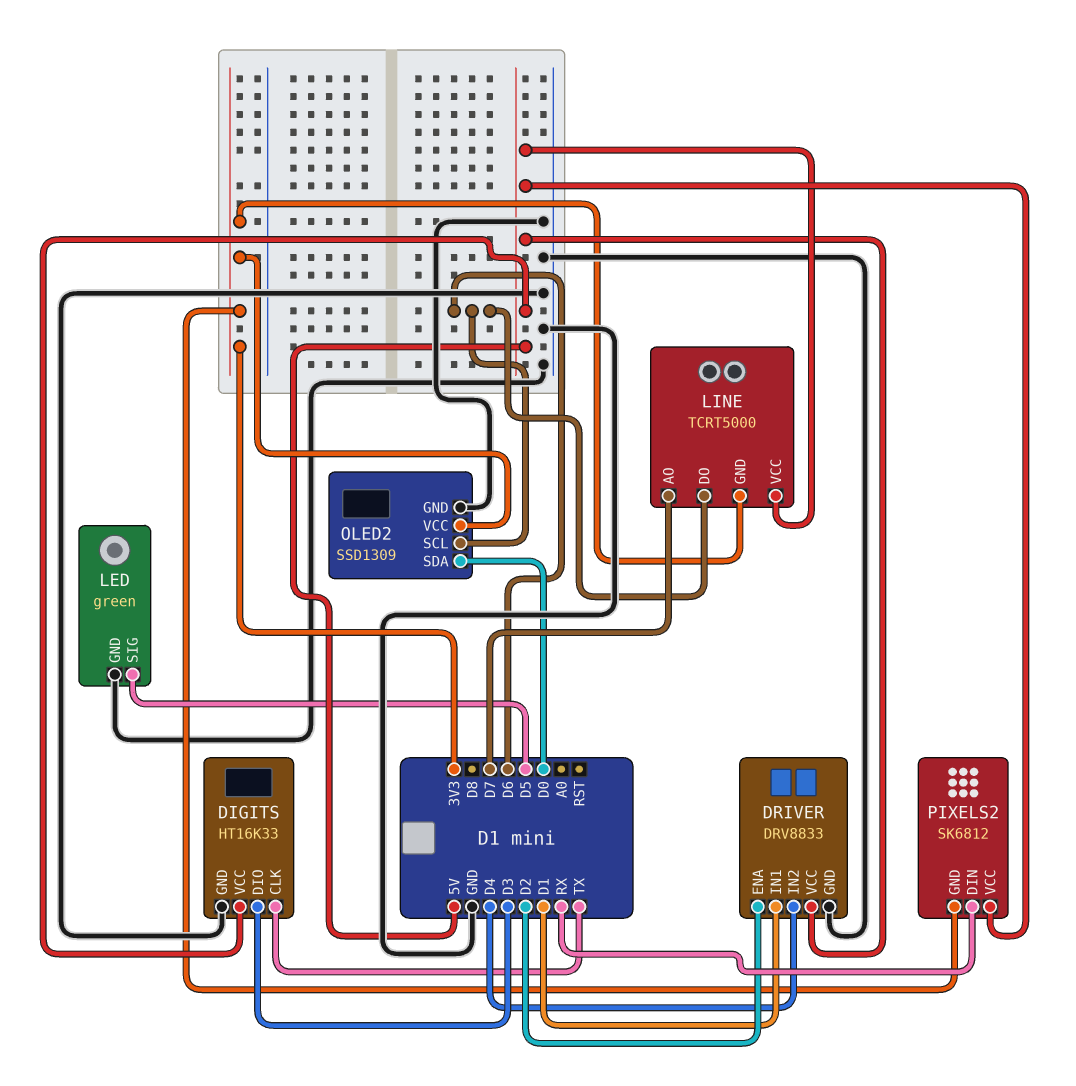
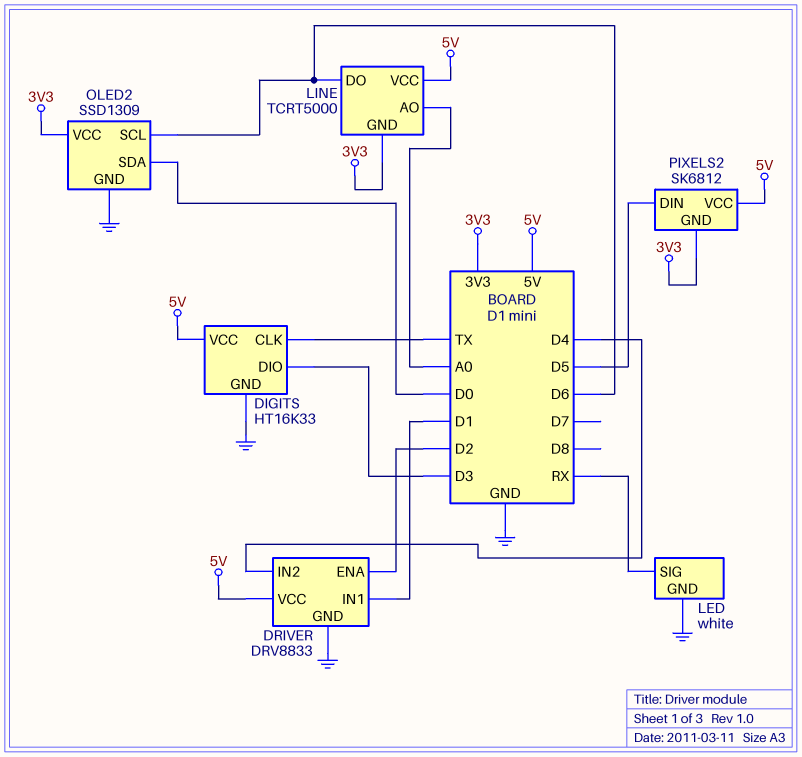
LED: green -> white
LED pin SIG: D5 -> RX
LINE pin AO: D7 -> A0
PIXELS2 pin DIN: RX -> D5

